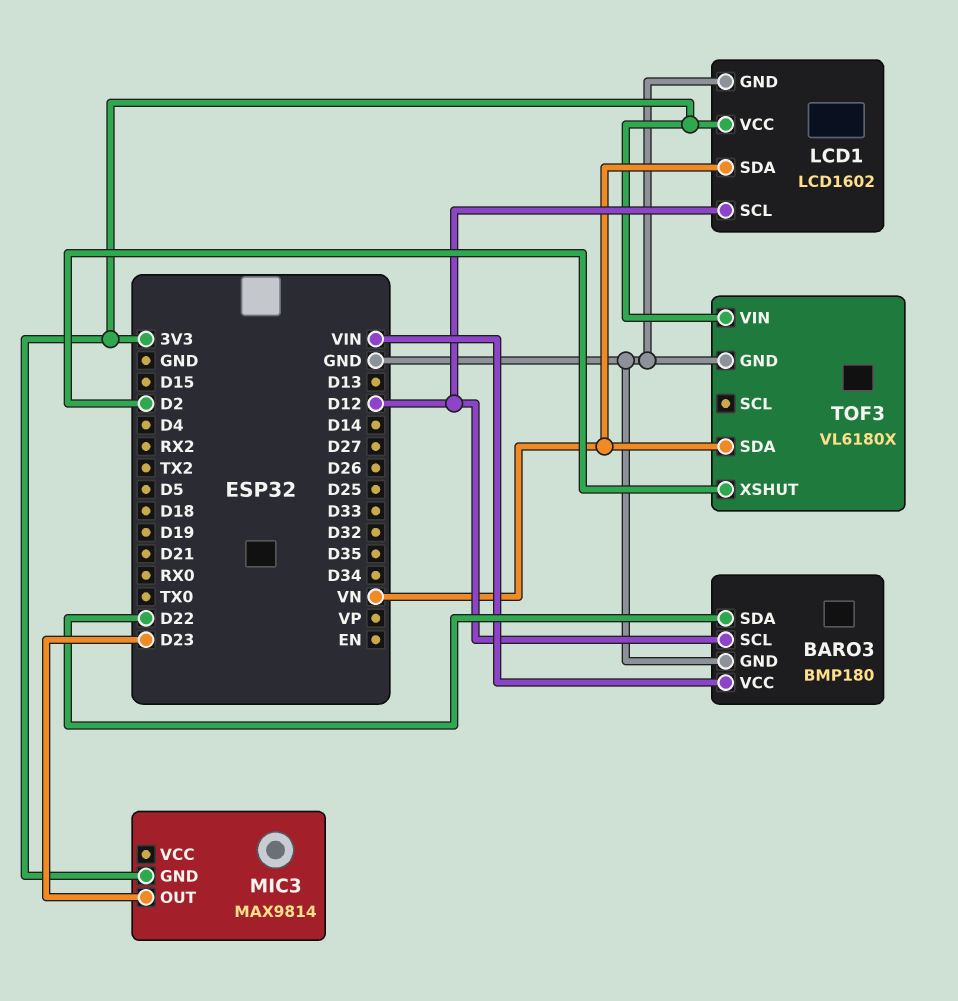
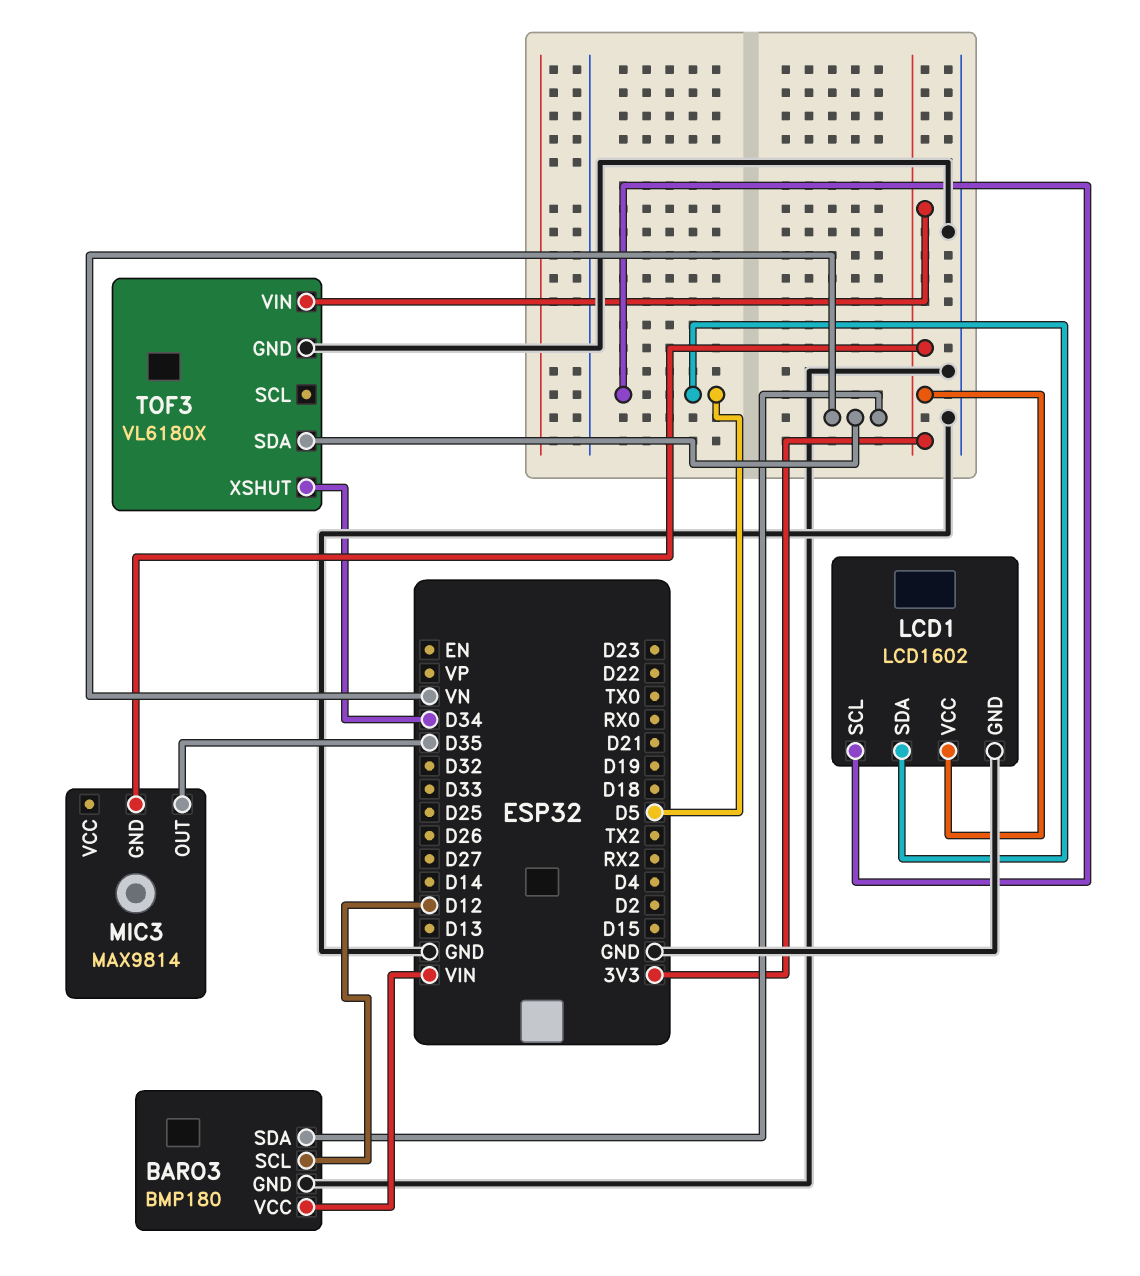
BARO3 pin SDA: D22 -> VN
LCD1 pin SCL: D12 -> D5
LCD1 pin SDA: VN -> D5
MIC3 pin OUT: D23 -> D35
TOF3 pin XSHUT: D2 -> D34

